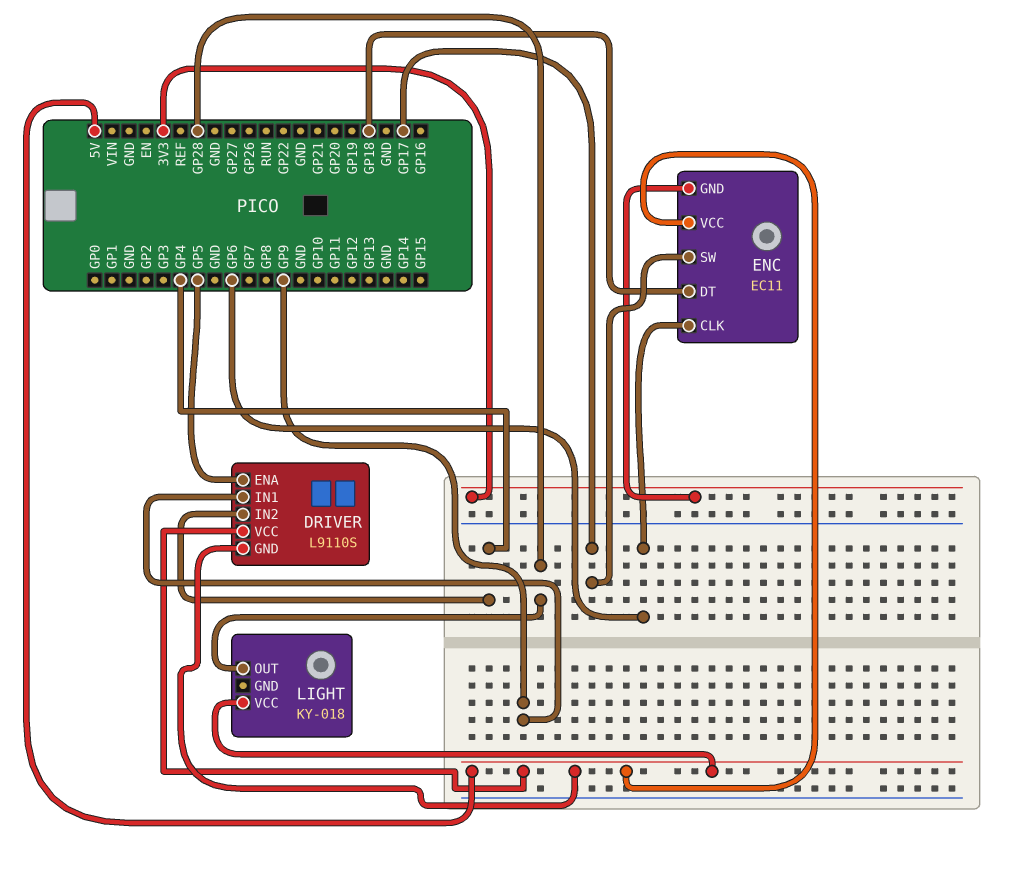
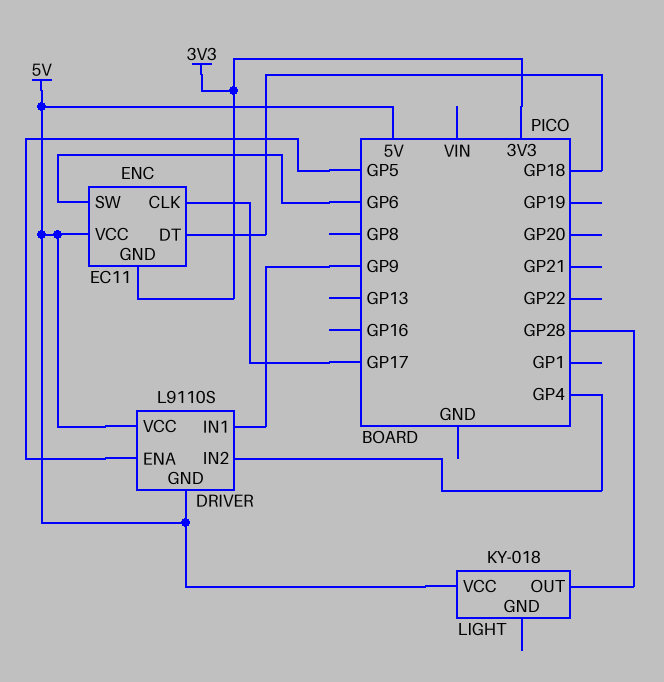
ENC pin CLK: GP6 -> GP17
ENC pin SW: GP17 -> GP6

